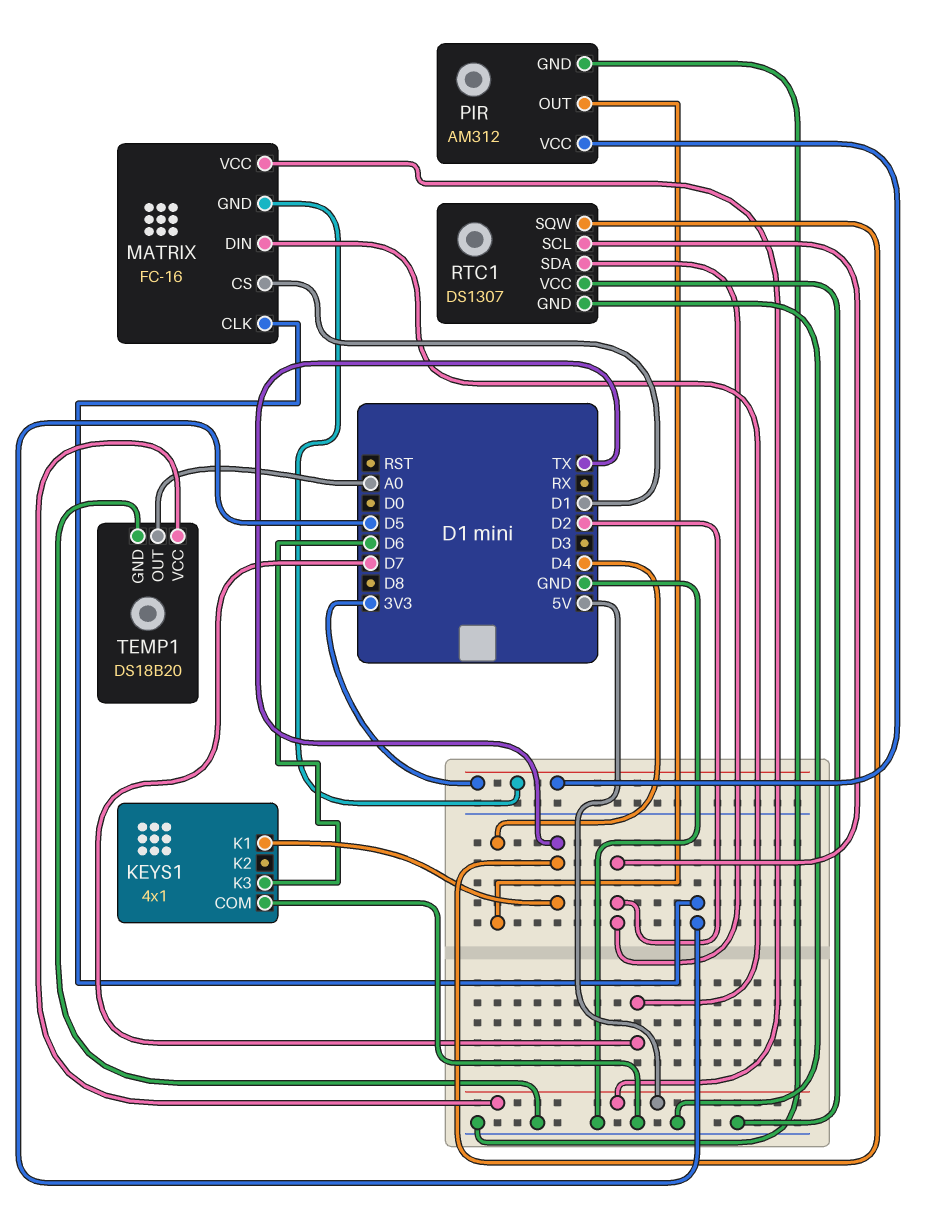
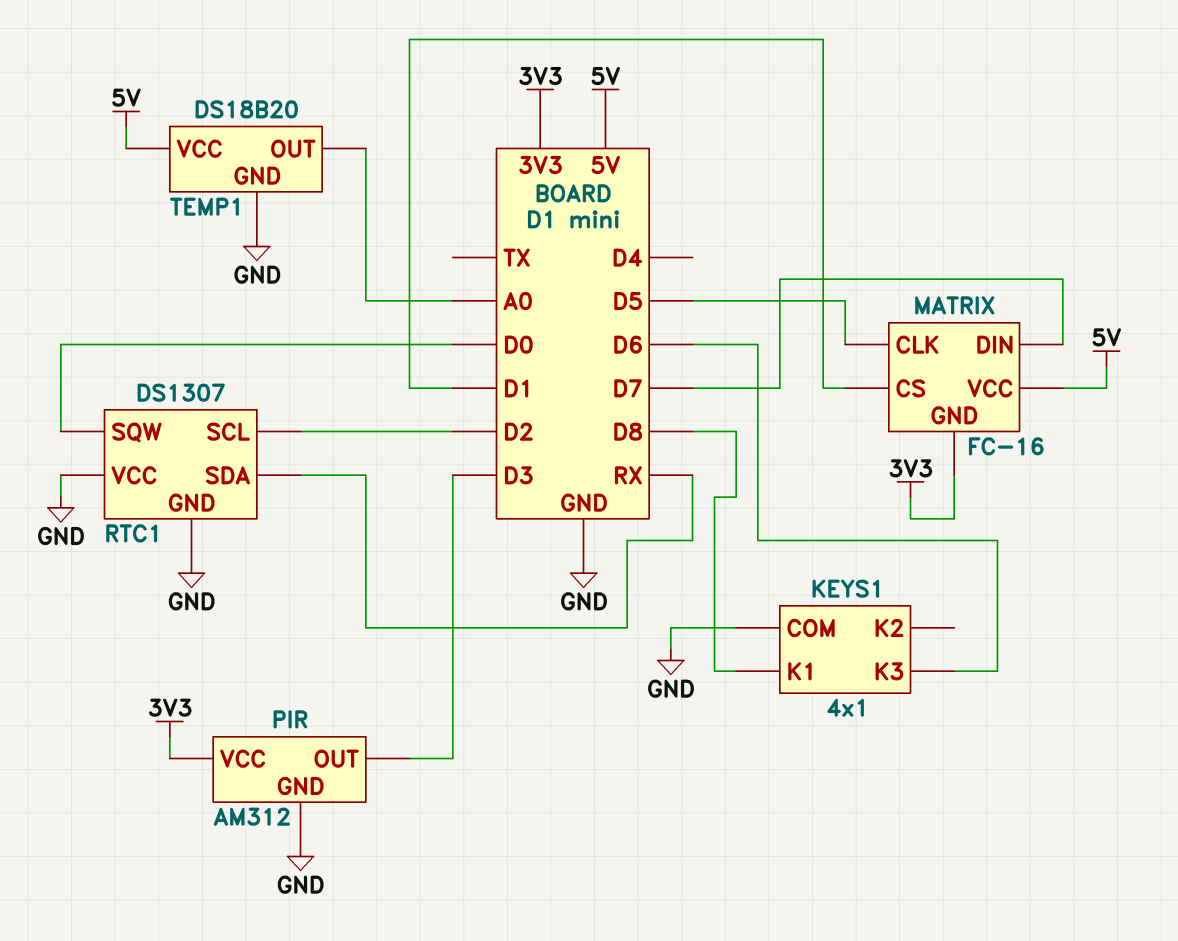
KEYS1 pin K1: TX -> D8
PIR pin OUT: D4 -> D3
RTC1 pin SDA: D2 -> RX
RTC1 pin SQW: TX -> D0

